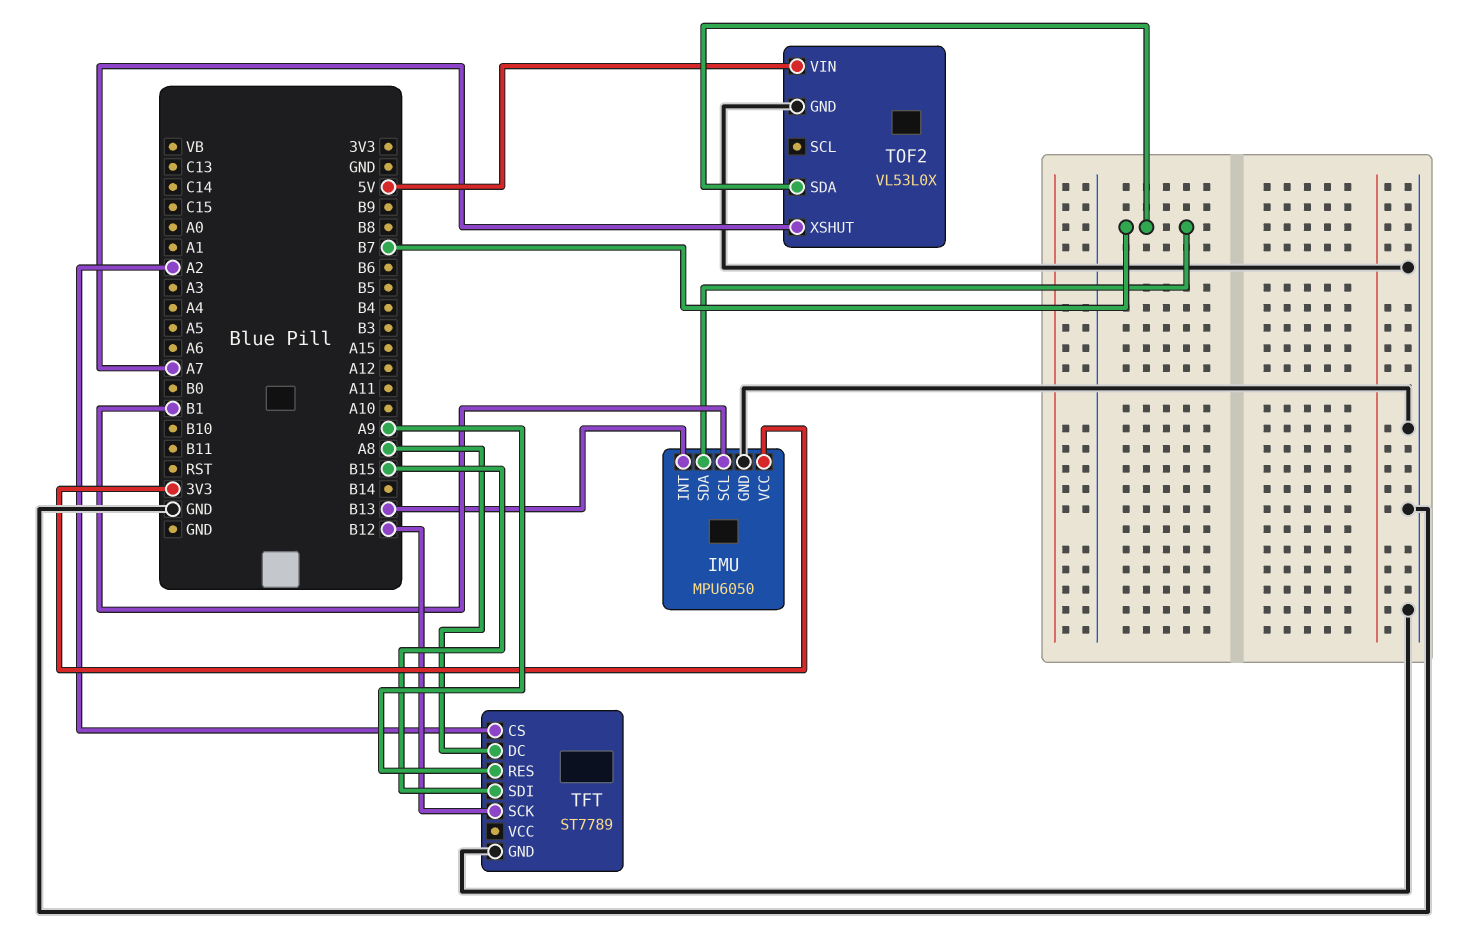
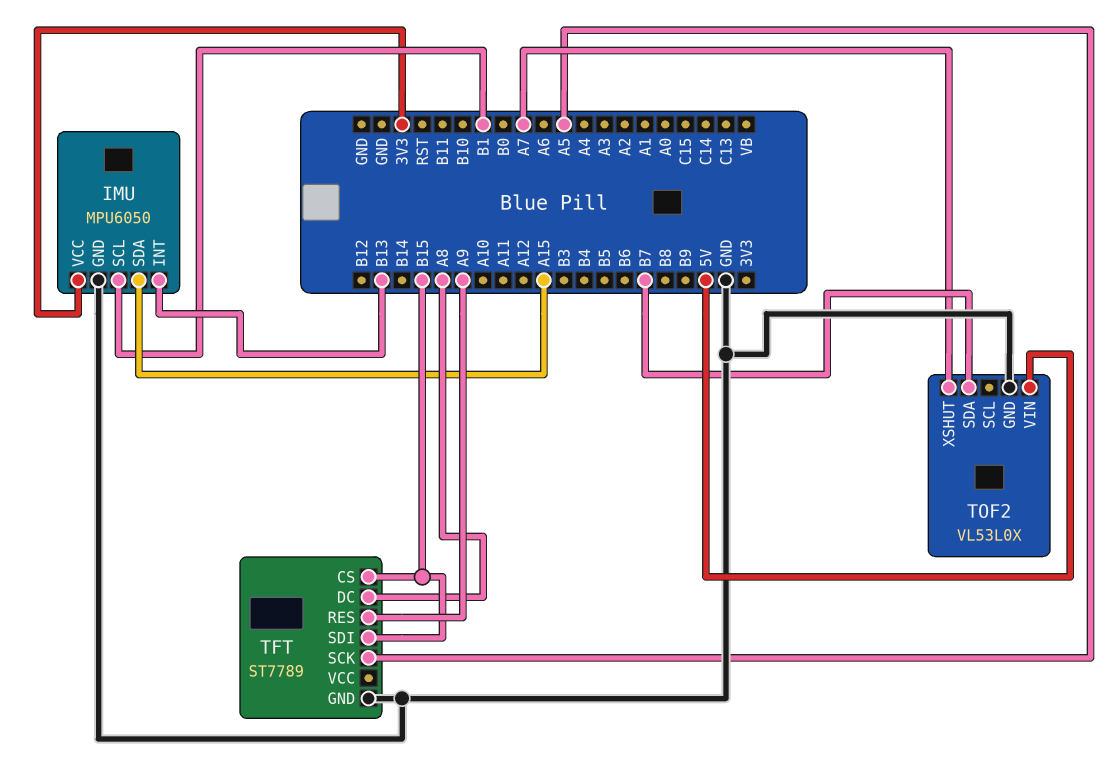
IMU pin SDA: B7 -> A15
TFT pin CS: A2 -> B15
TFT pin SCK: B12 -> A5

